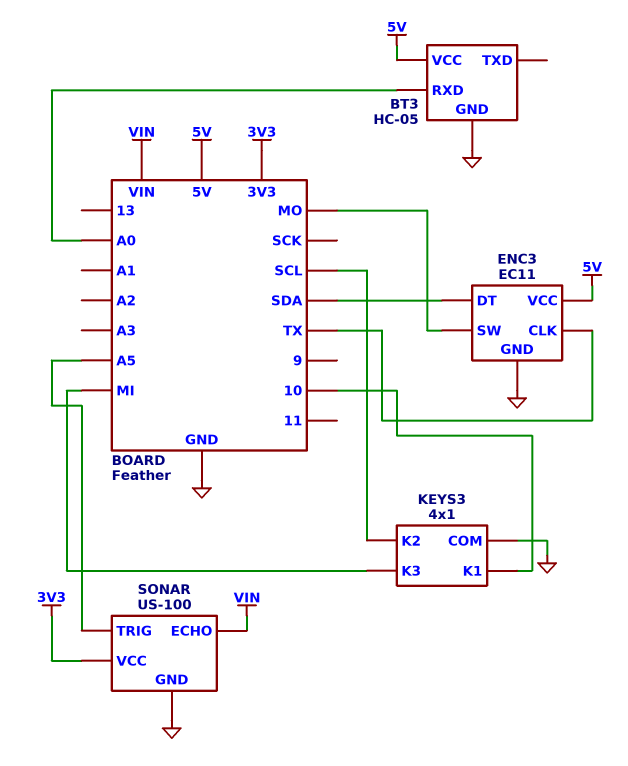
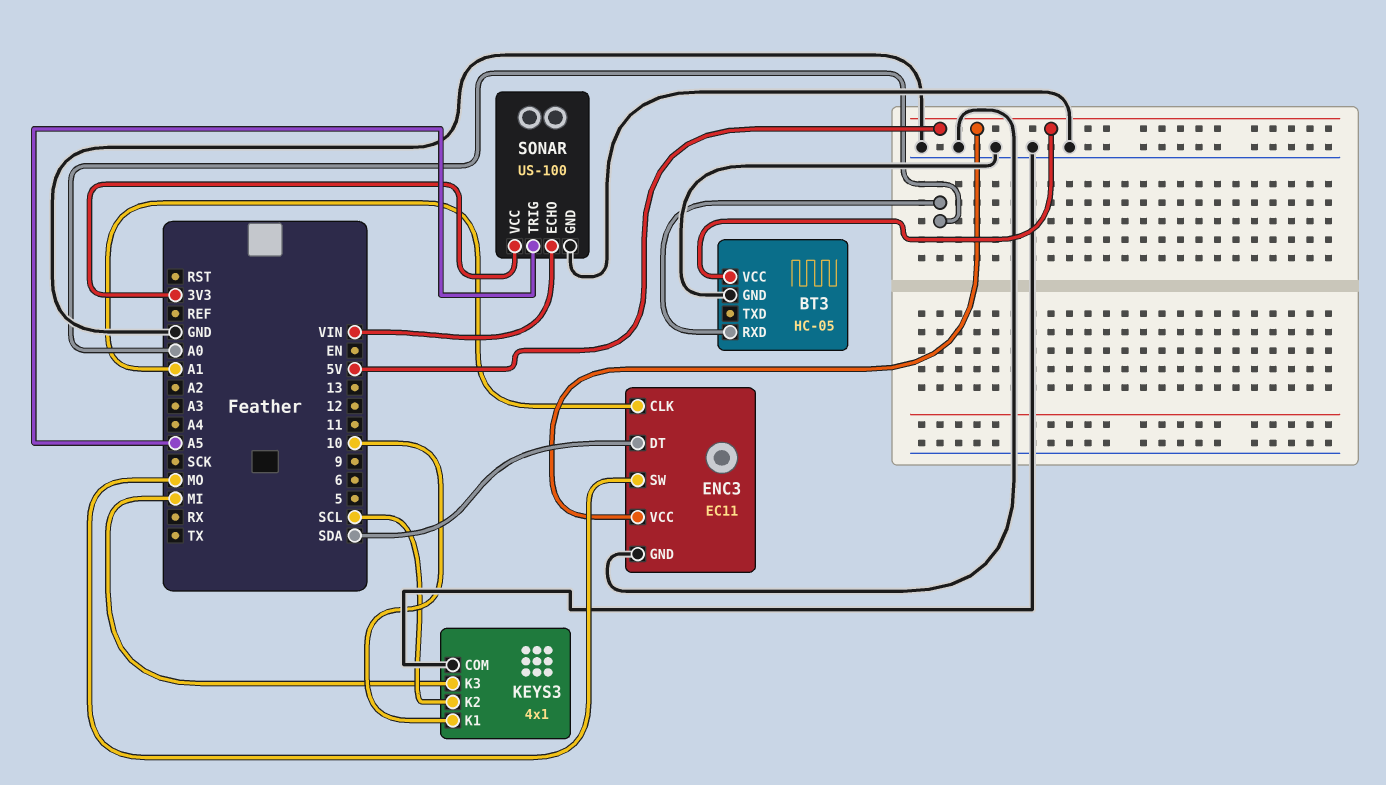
ENC3 pin CLK: TX -> A1

